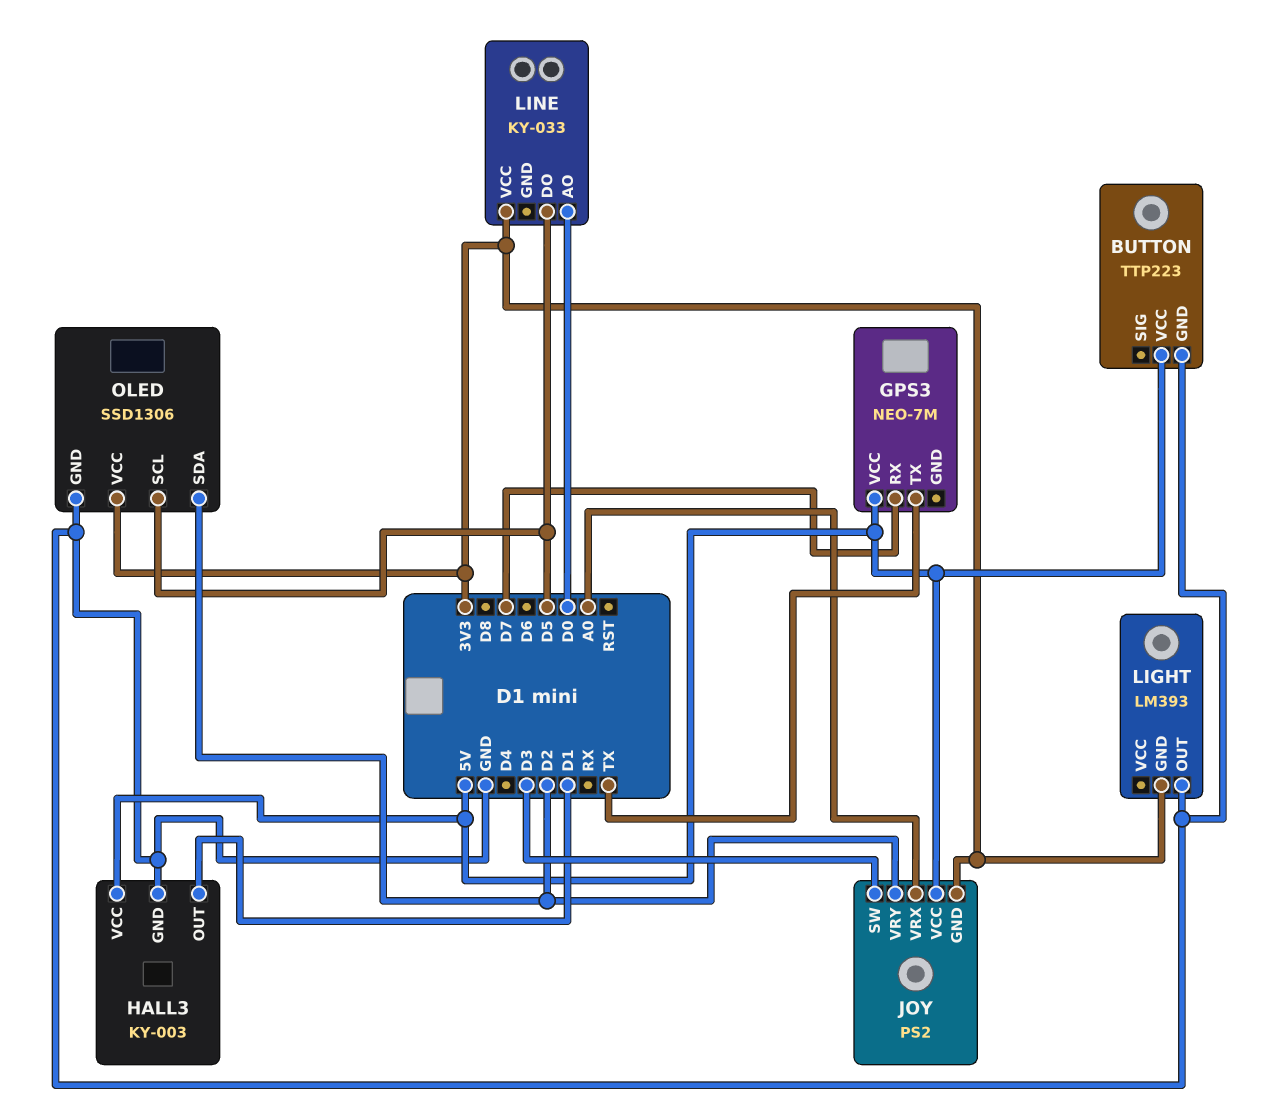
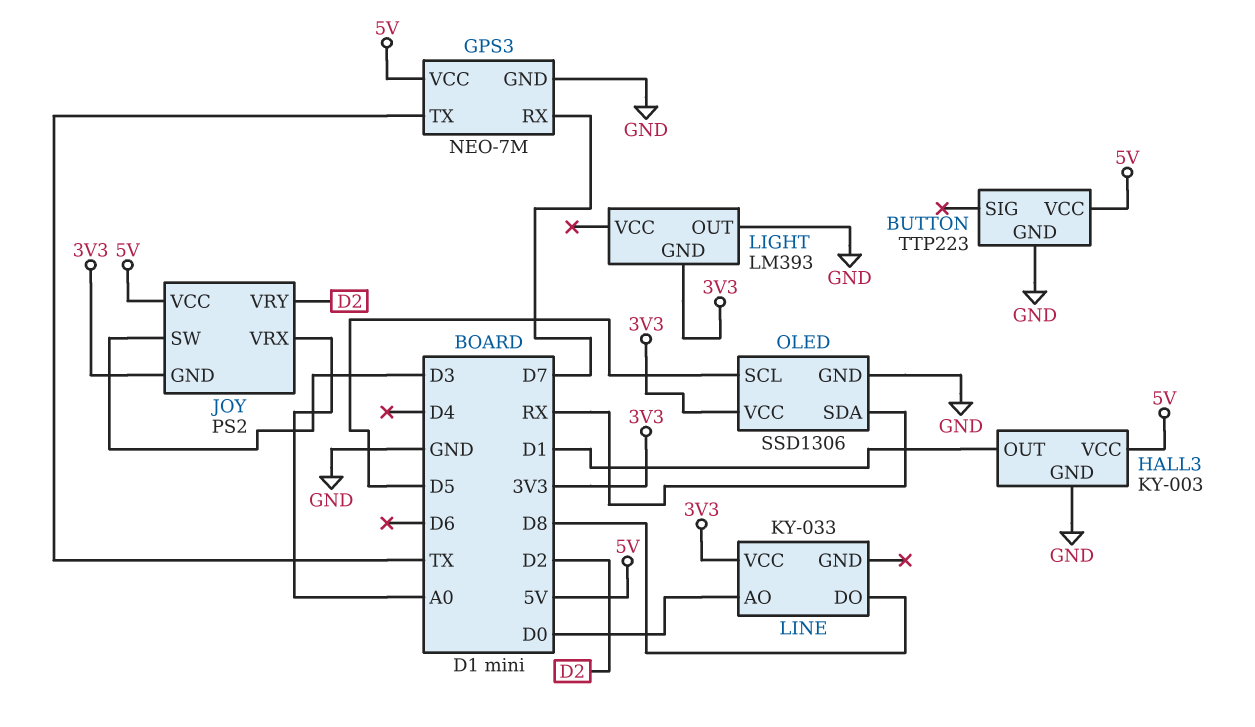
GPS3 pin GND: none -> GND
LINE pin DO: D5 -> D8
OLED pin SDA: D2 -> RX

